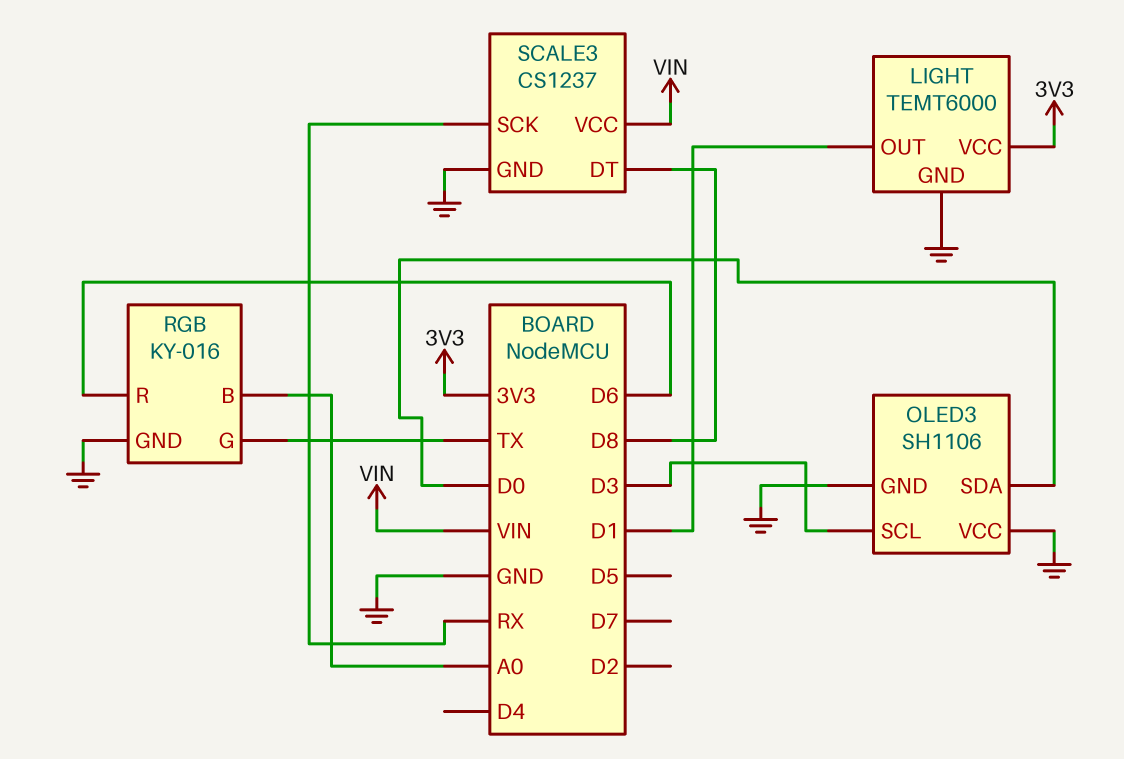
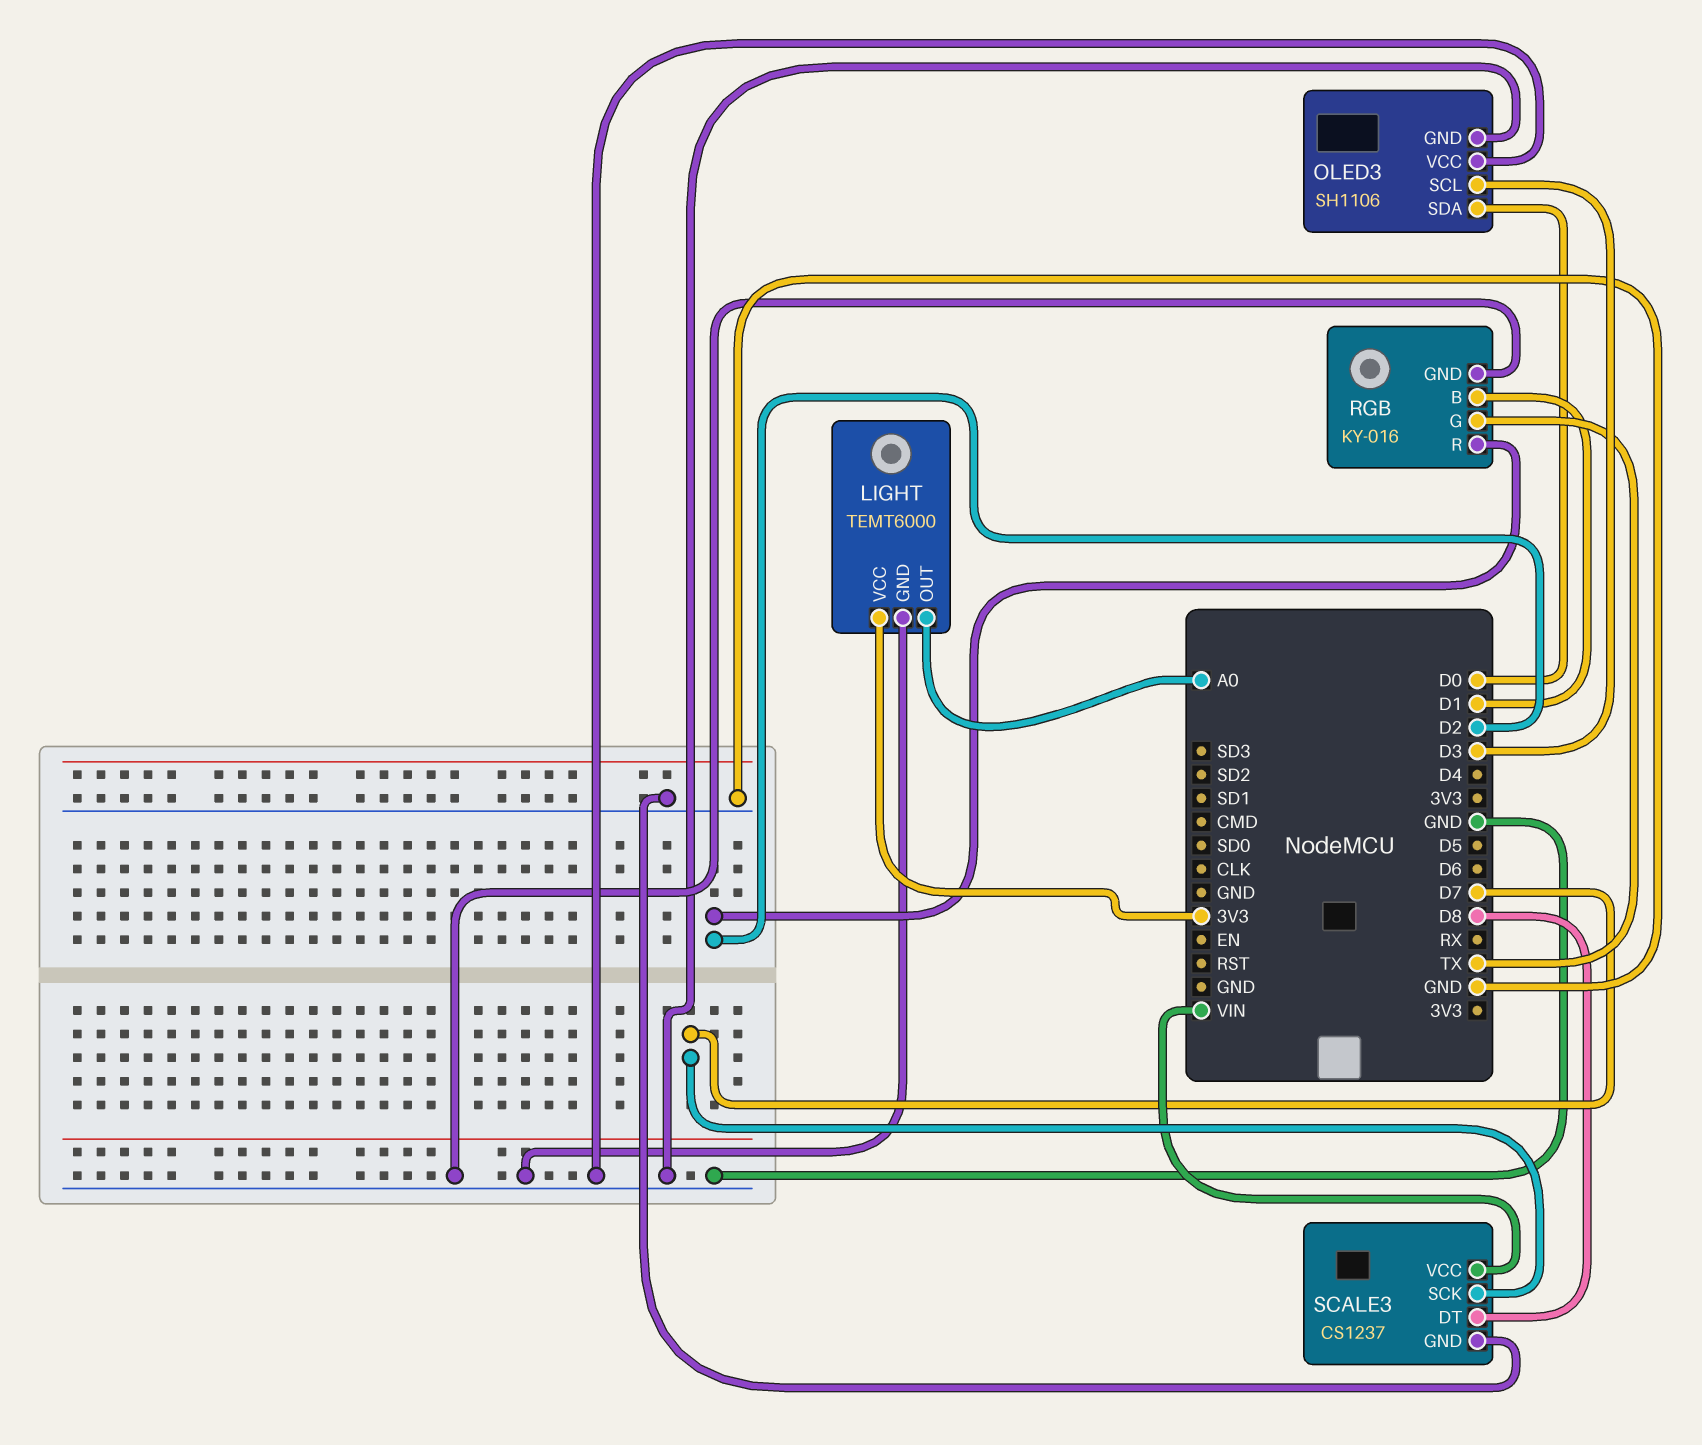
LIGHT pin OUT: D1 -> A0
RGB pin B: A0 -> D1
RGB pin R: D6 -> D2
SCALE3 pin SCK: RX -> D7

